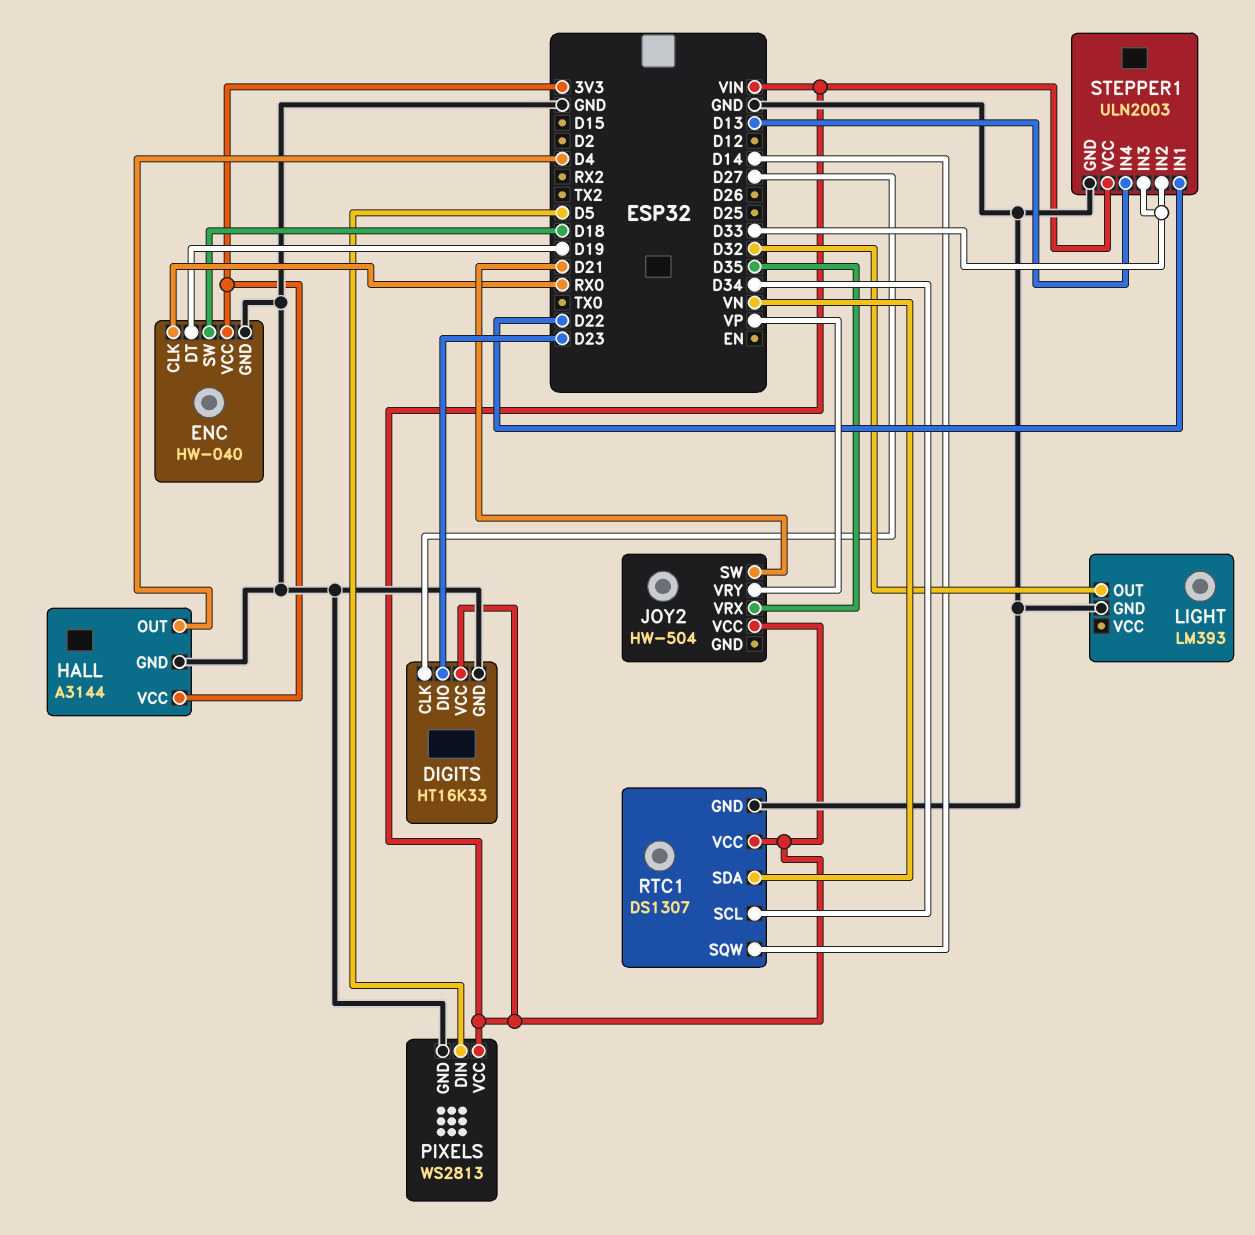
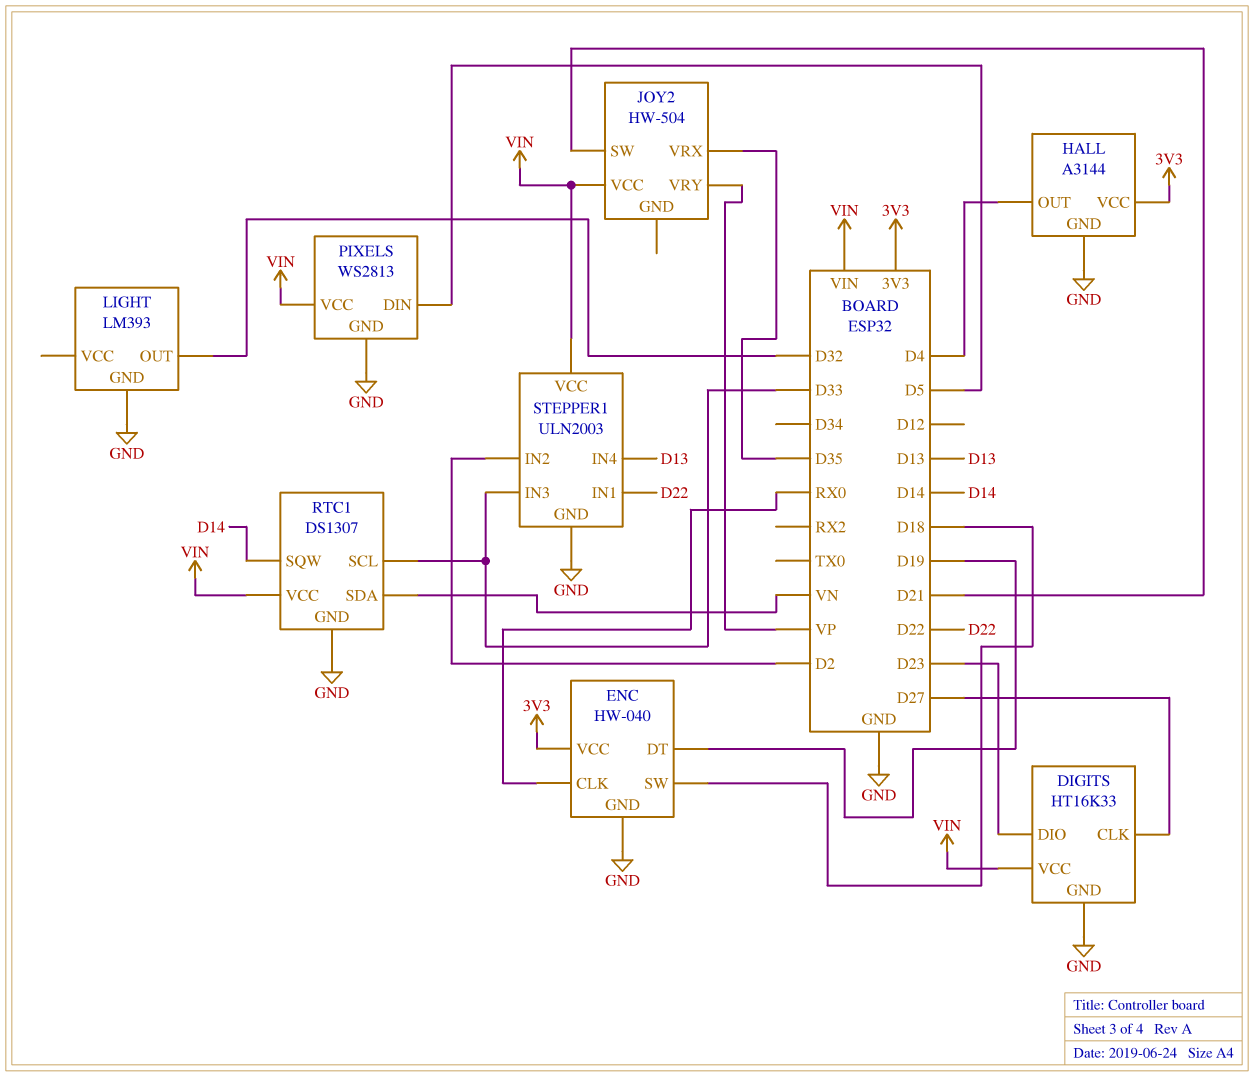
RTC1 pin SCL: D34 -> D33
STEPPER1 pin IN2: D33 -> D2

